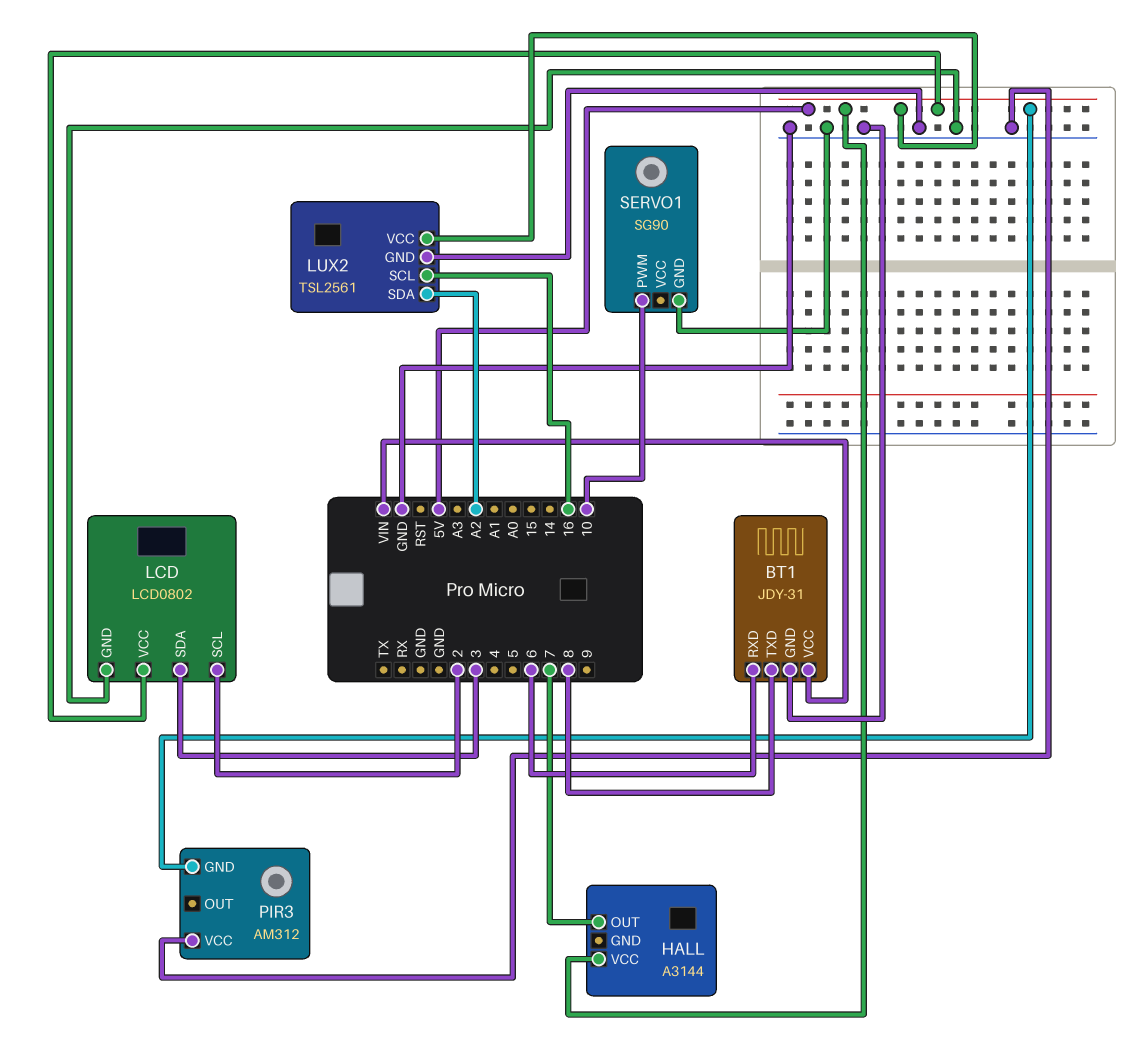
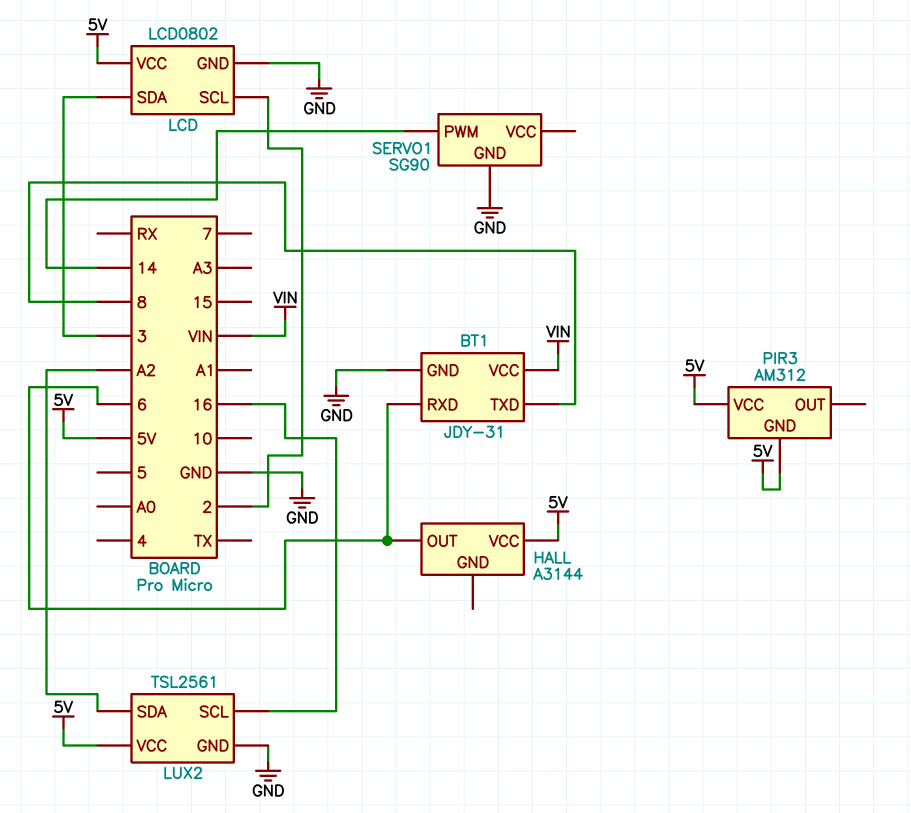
HALL pin OUT: 7 -> 6
PIR3 pin VCC: GND -> 5V
SERVO1 pin PWM: 10 -> 14

